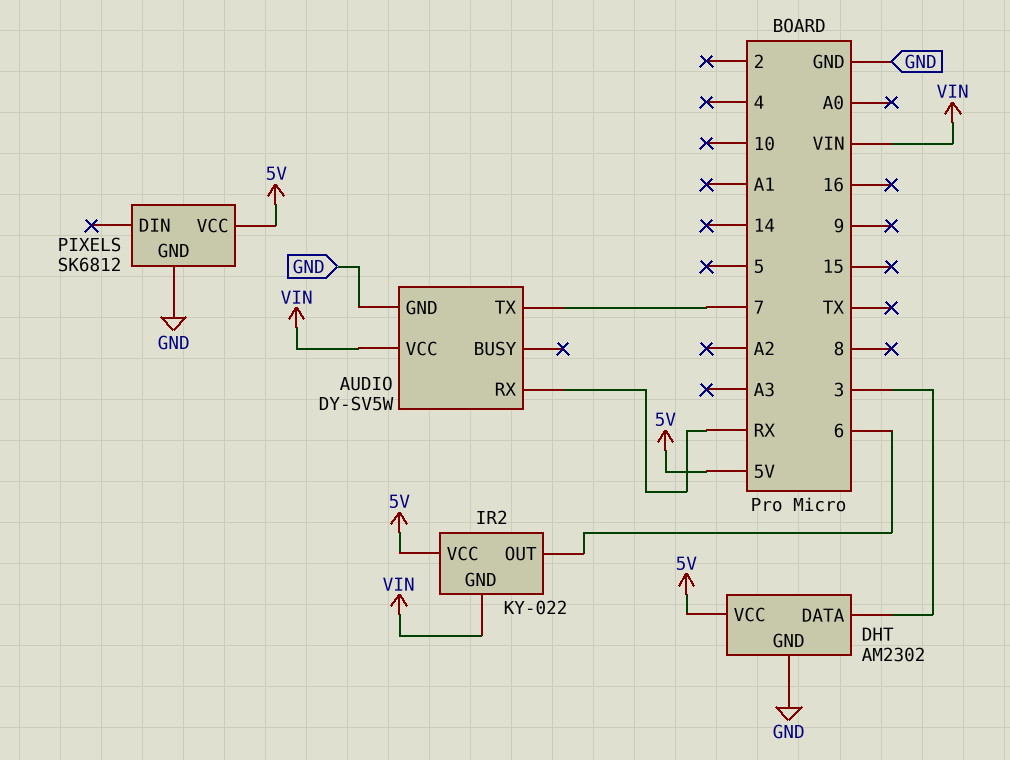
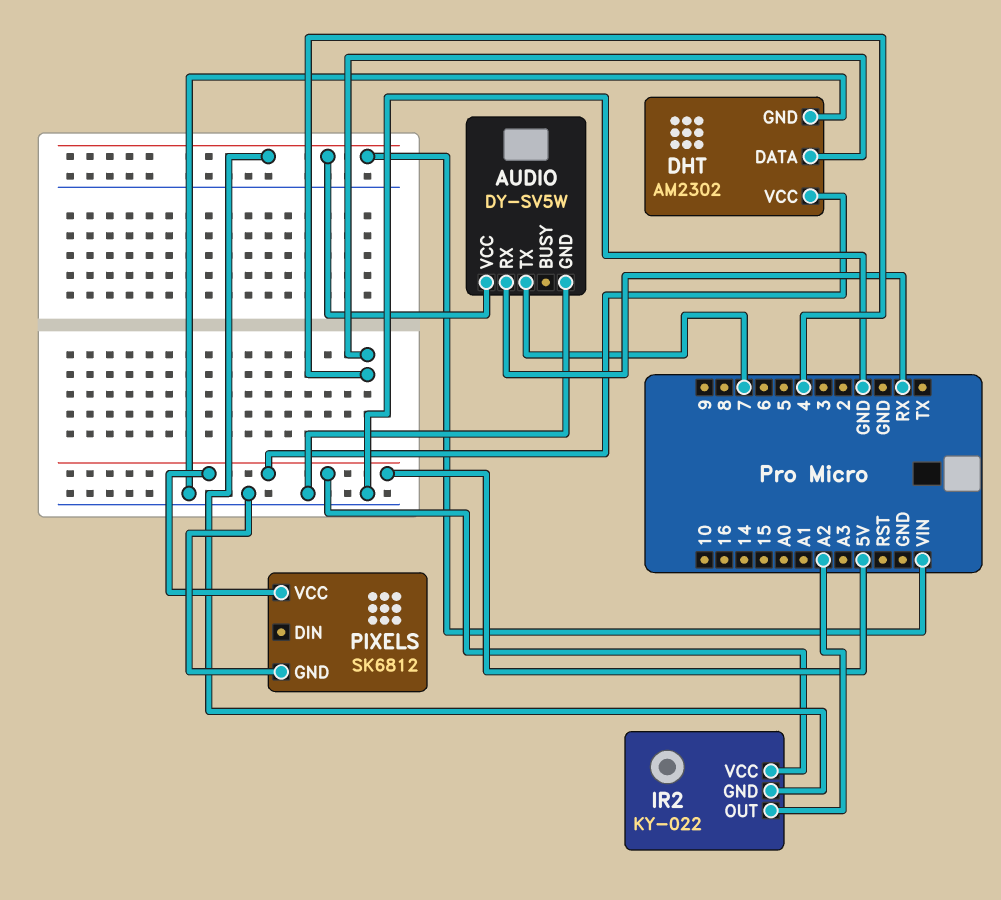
DHT pin DATA: 3 -> 4
IR2 pin OUT: 6 -> A2

